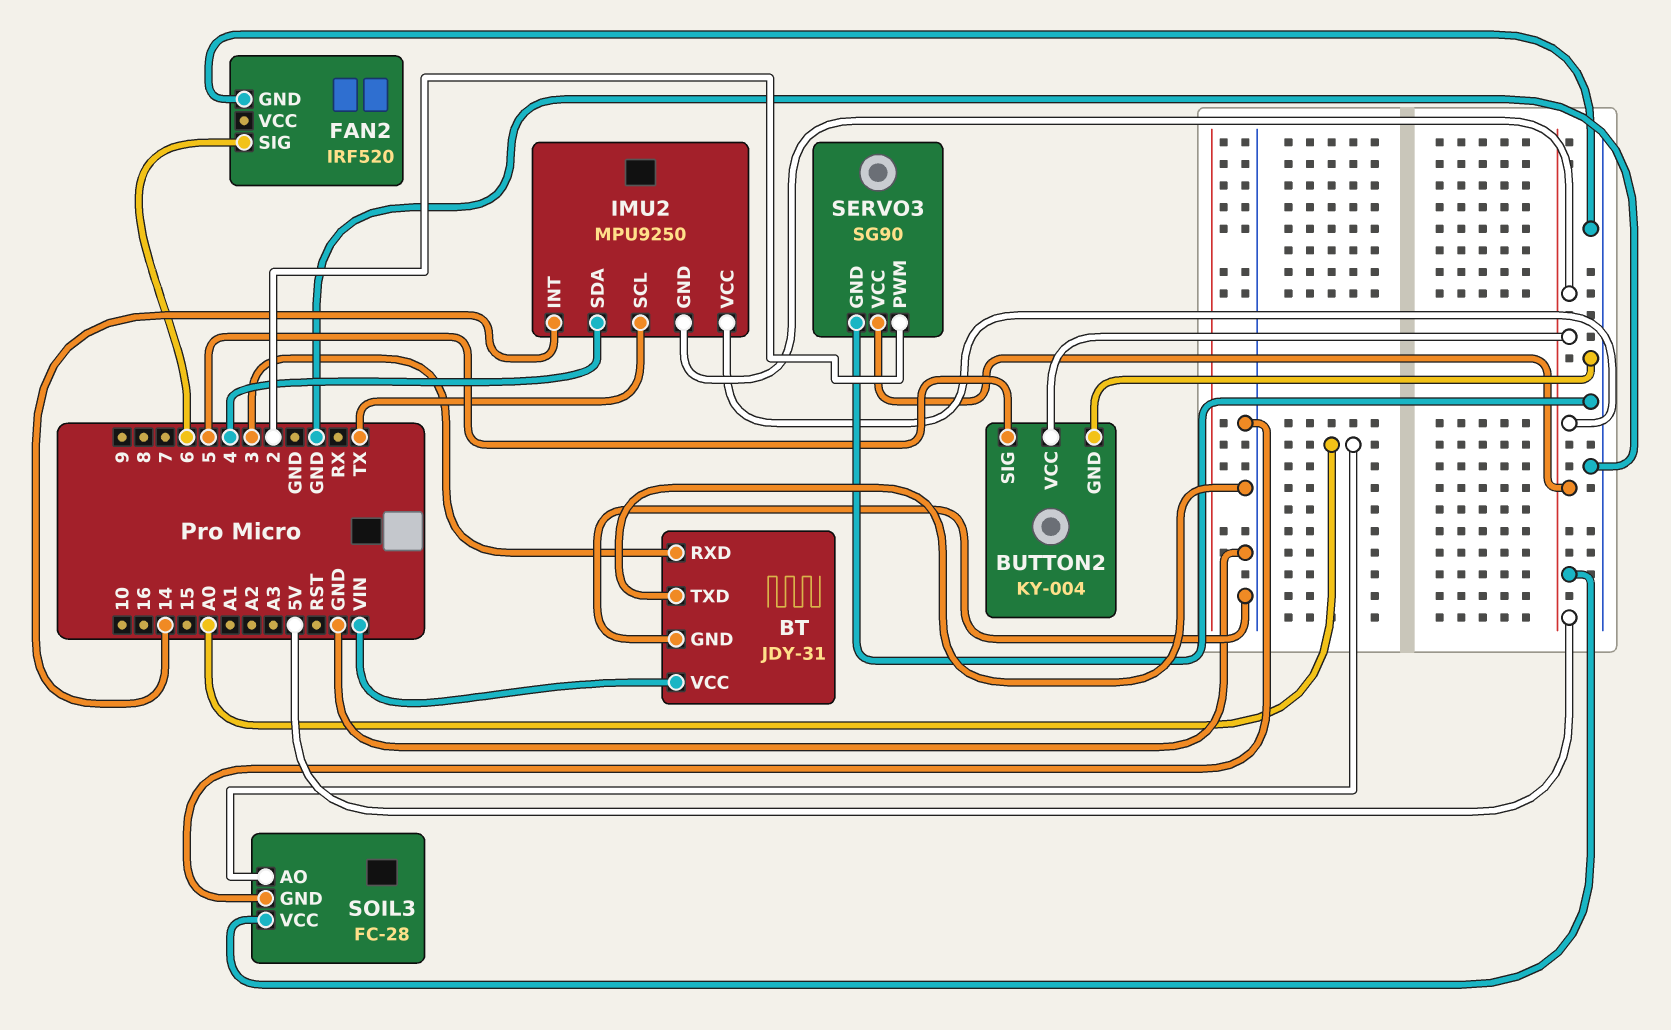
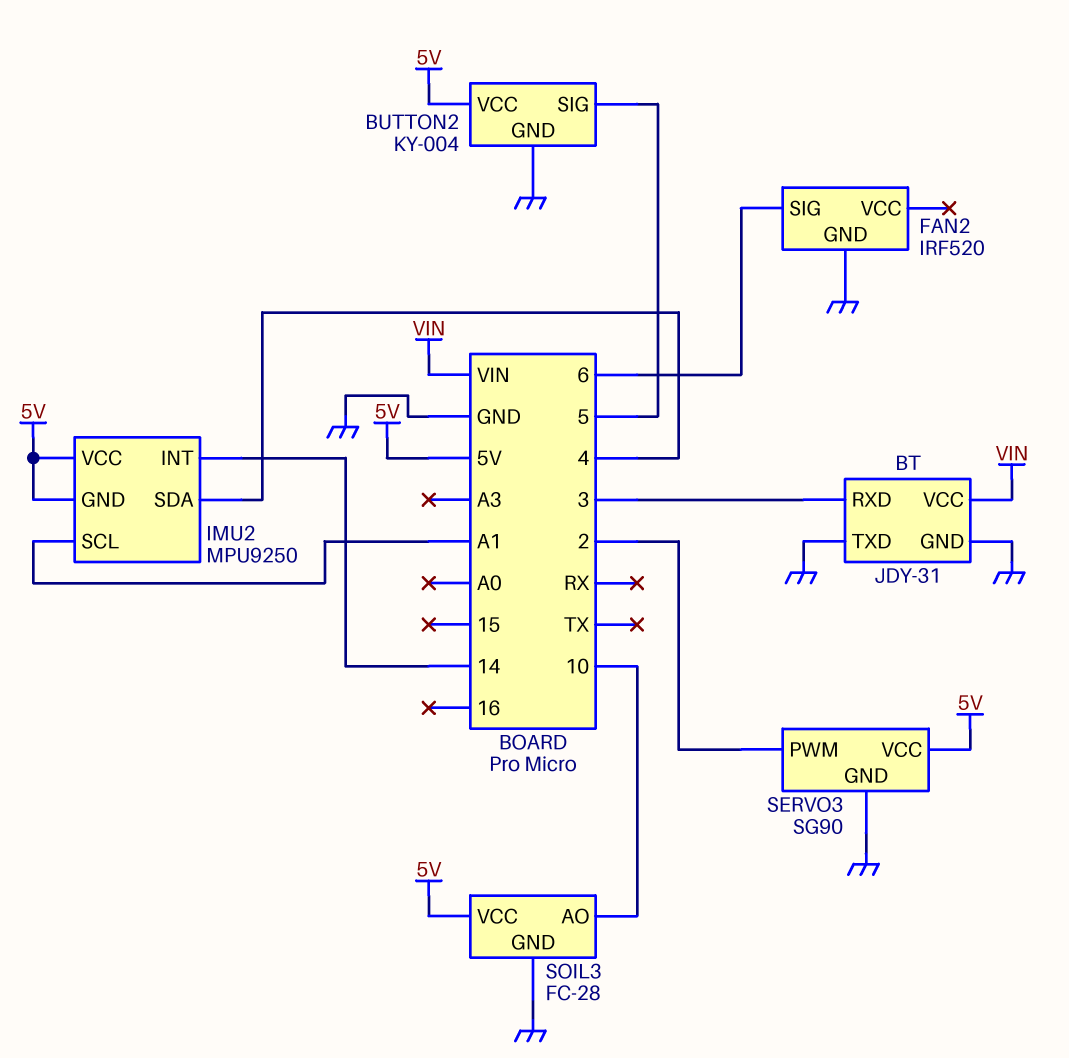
IMU2 pin SCL: TX -> A1
SOIL3 pin AO: A0 -> 10

